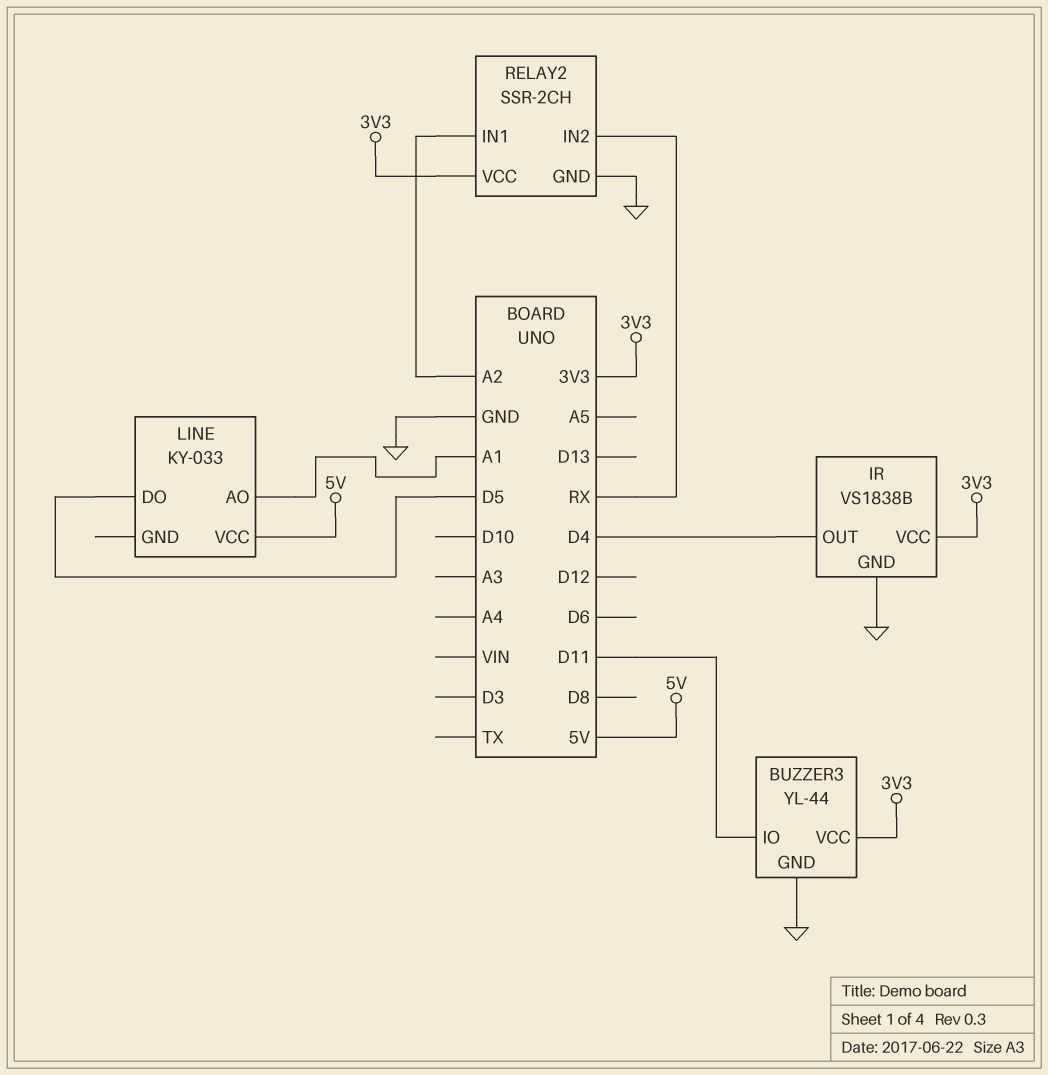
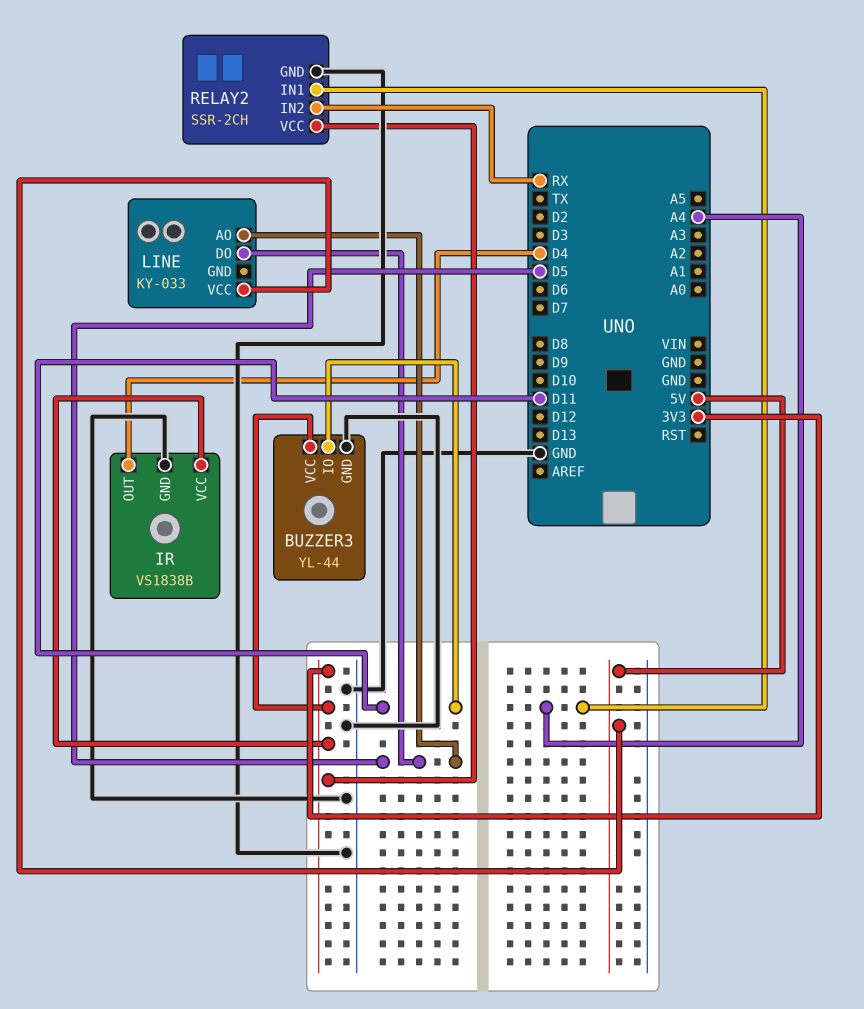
LINE pin AO: A1 -> D5
RELAY2 pin IN1: A2 -> A4

